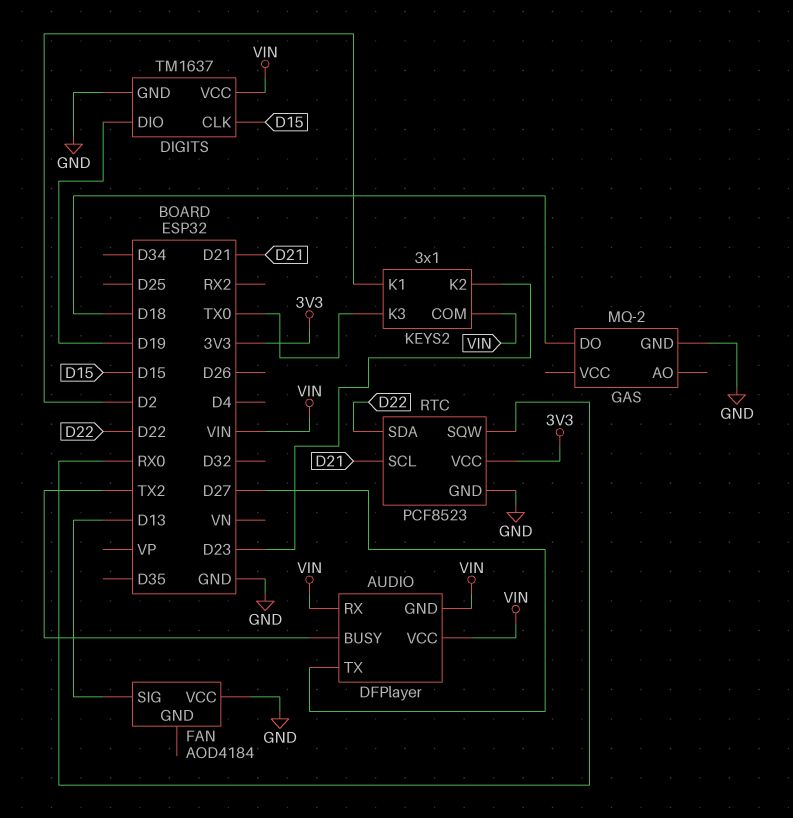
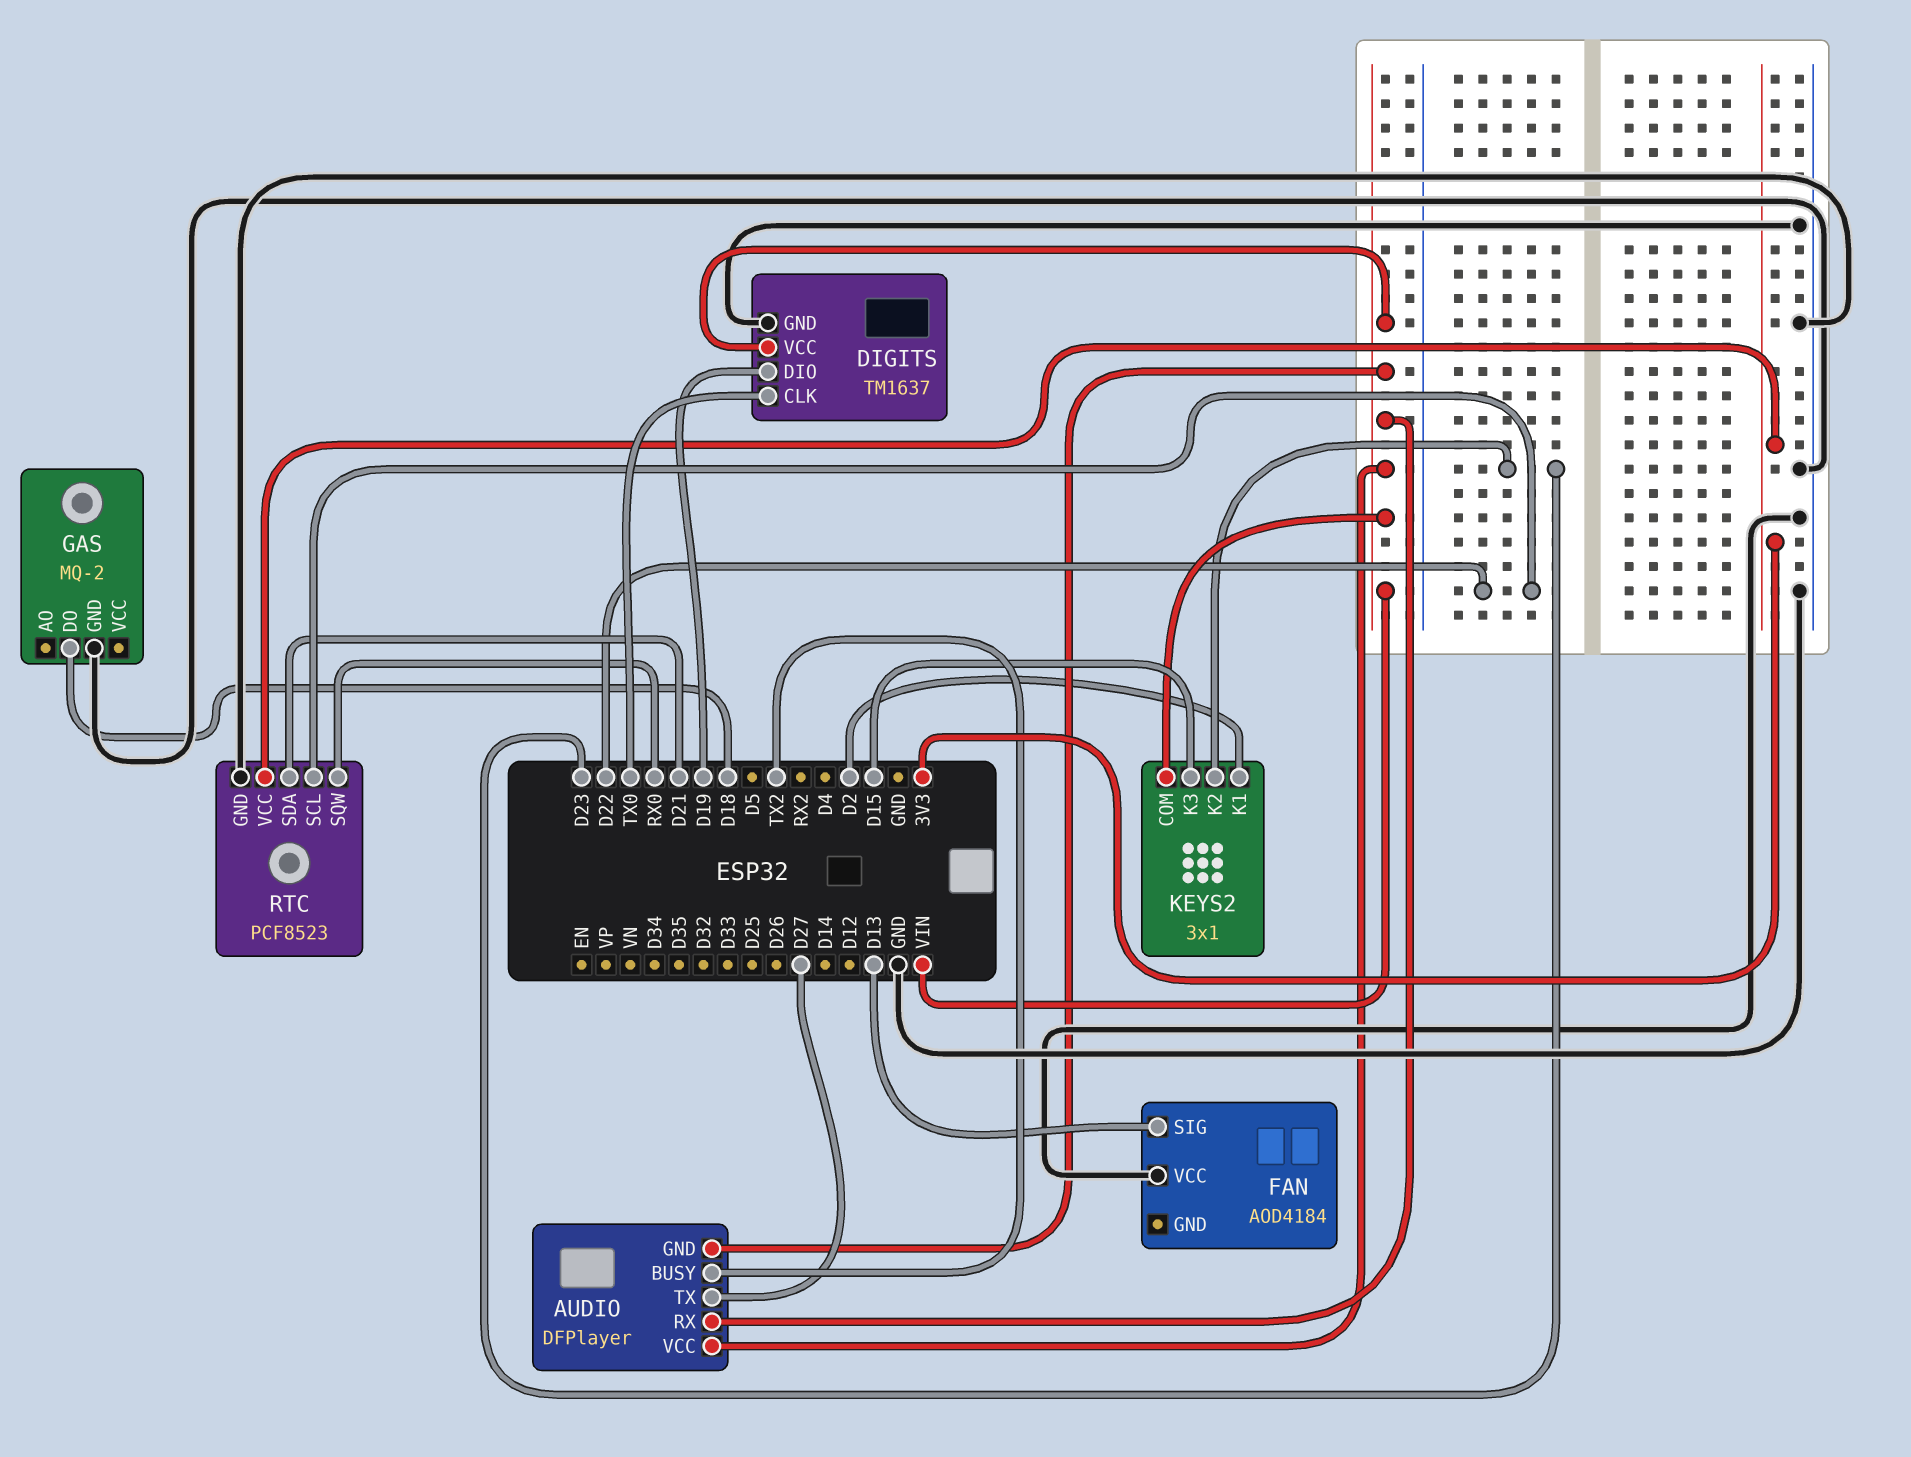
DIGITS pin CLK: D15 -> TX0
KEYS2 pin K3: TX0 -> D15
RTC pin SCL: D21 -> D22
RTC pin SDA: D22 -> D21

